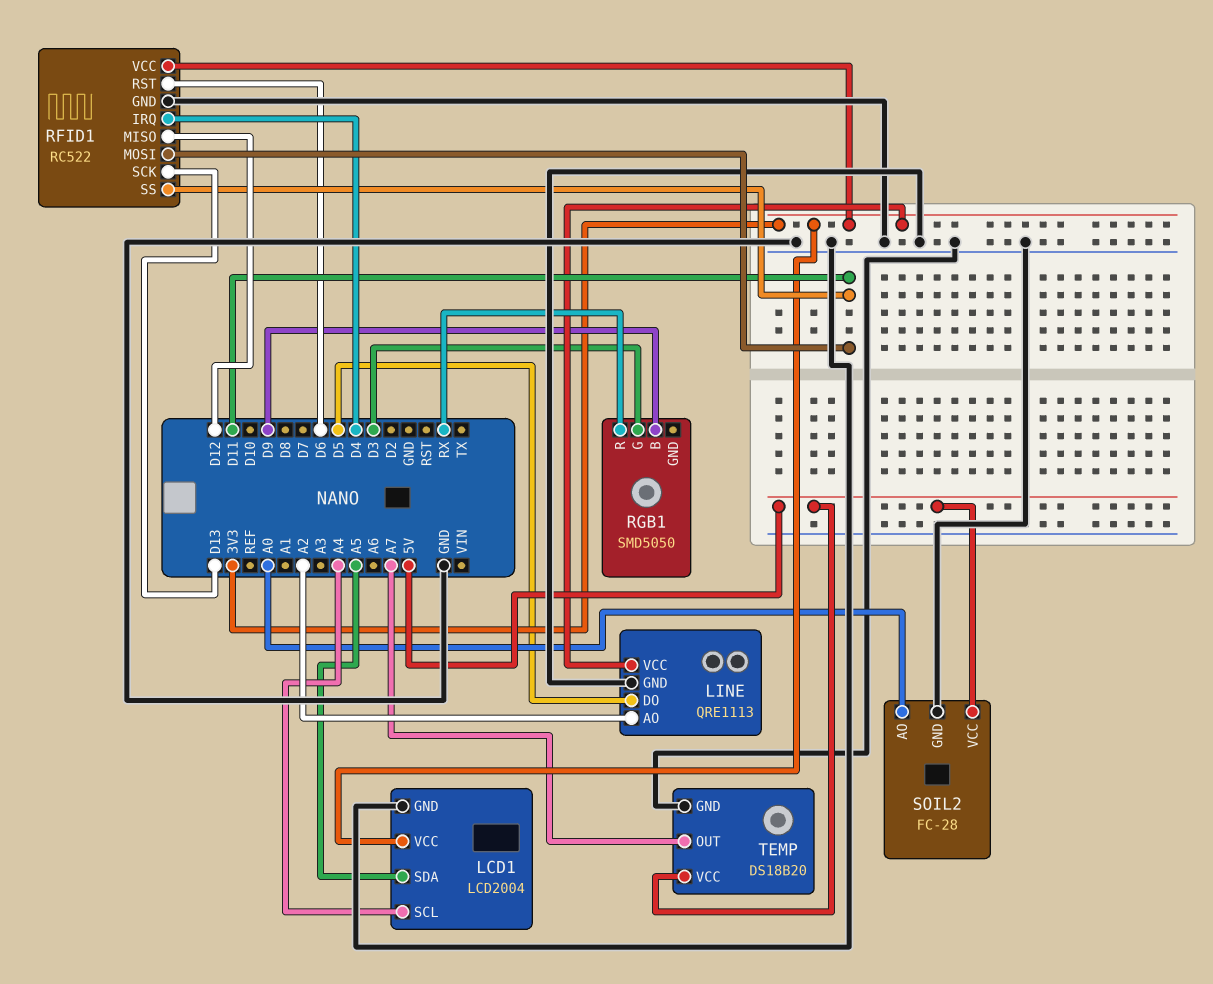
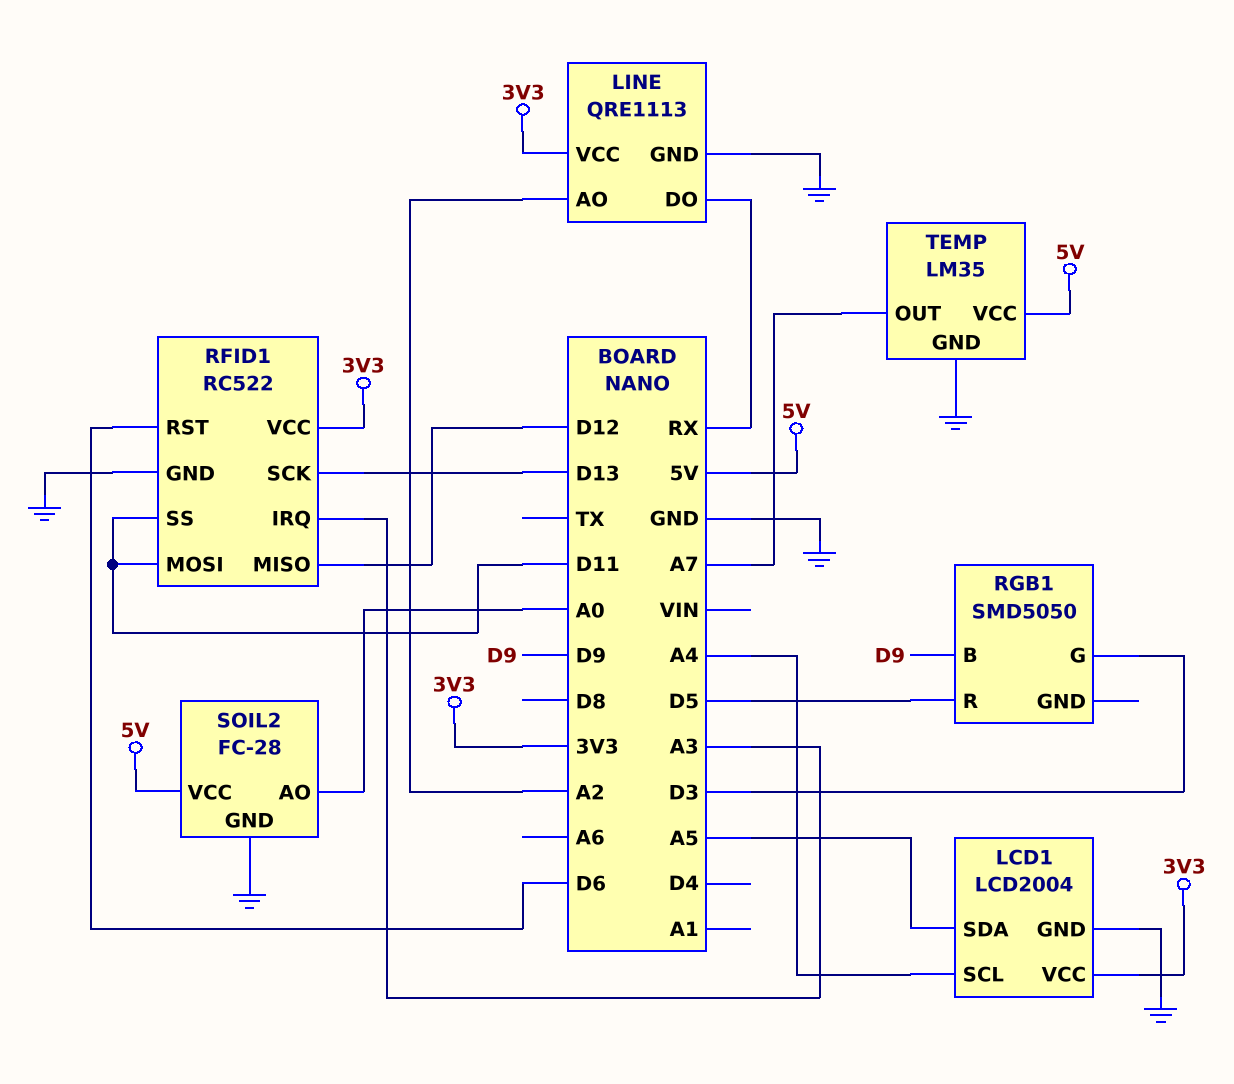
LINE pin DO: D5 -> RX
RFID1 pin IRQ: D4 -> A3
RGB1 pin R: RX -> D5
TEMP: DS18B20 -> LM35

